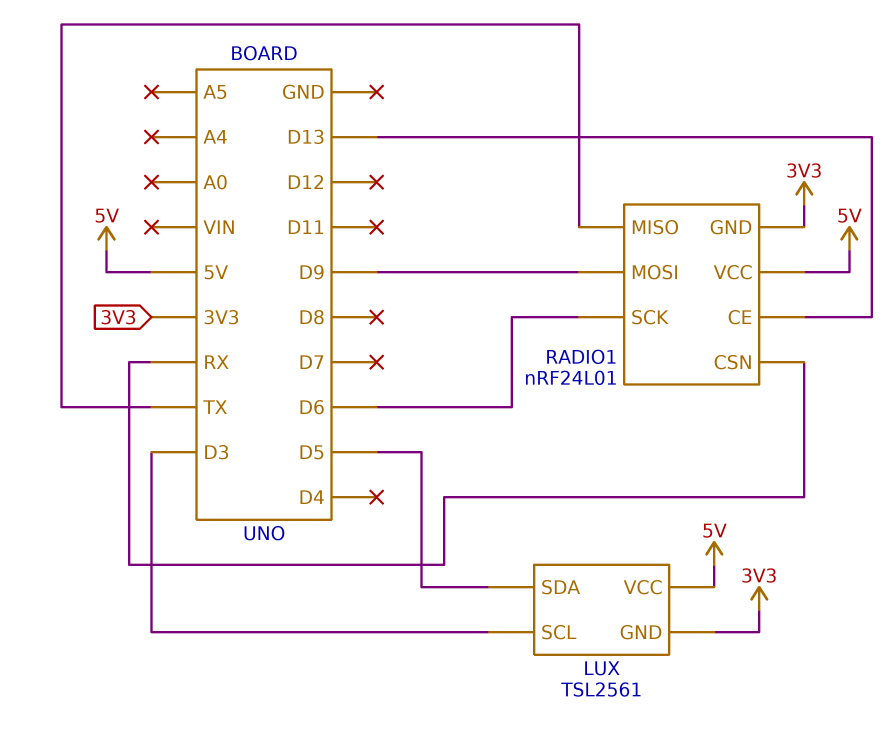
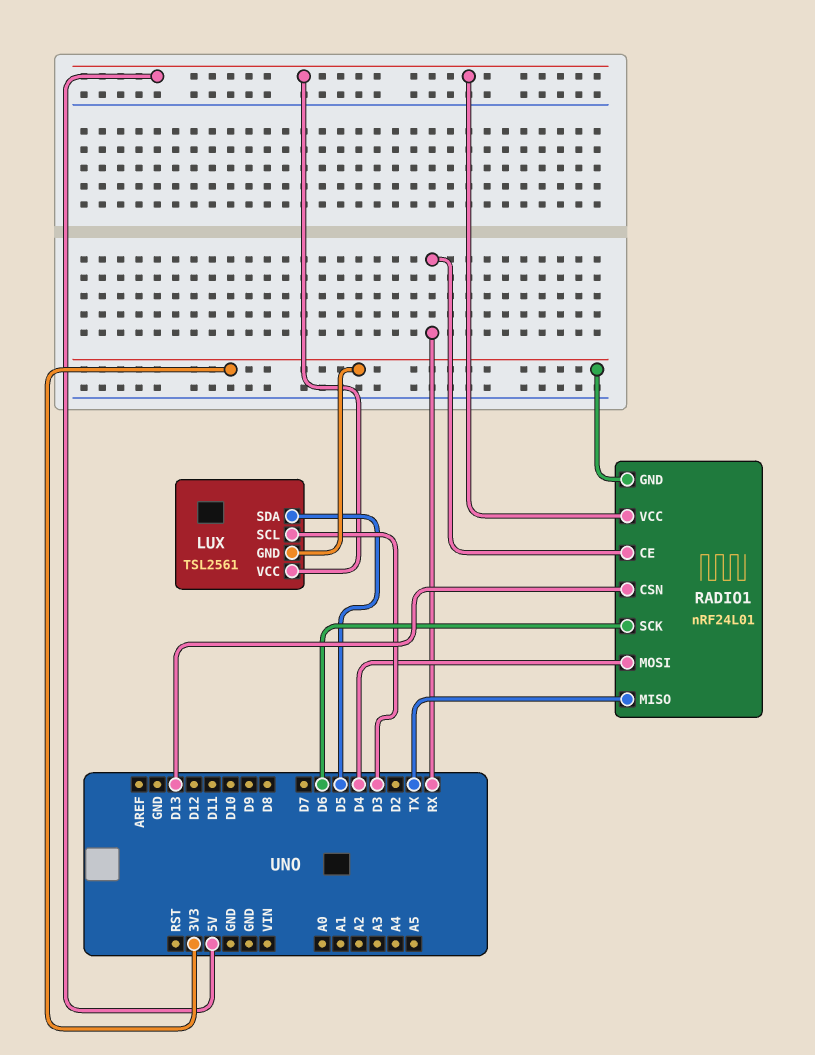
RADIO1 pin CE: D13 -> RX
RADIO1 pin CSN: RX -> D13
RADIO1 pin MOSI: D9 -> D4

